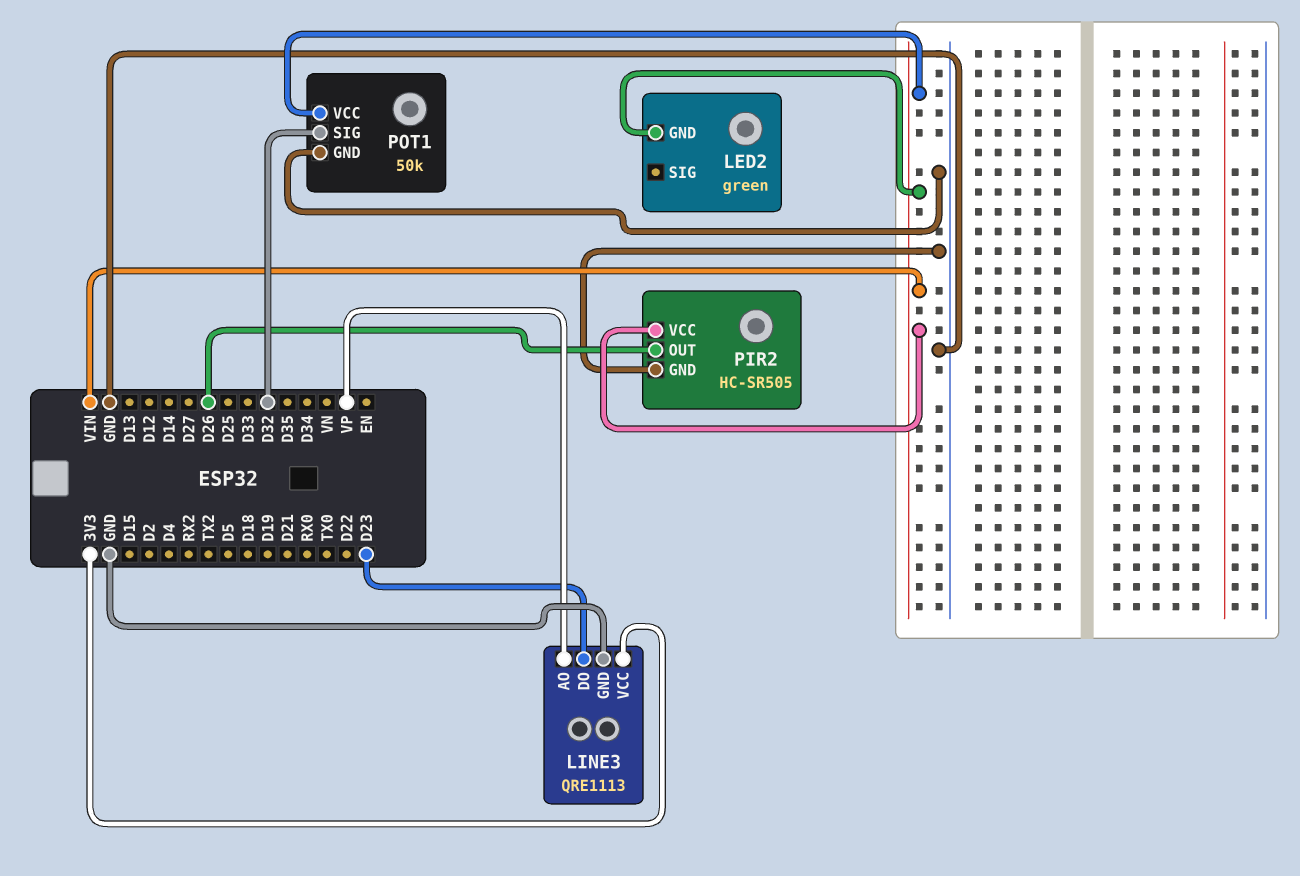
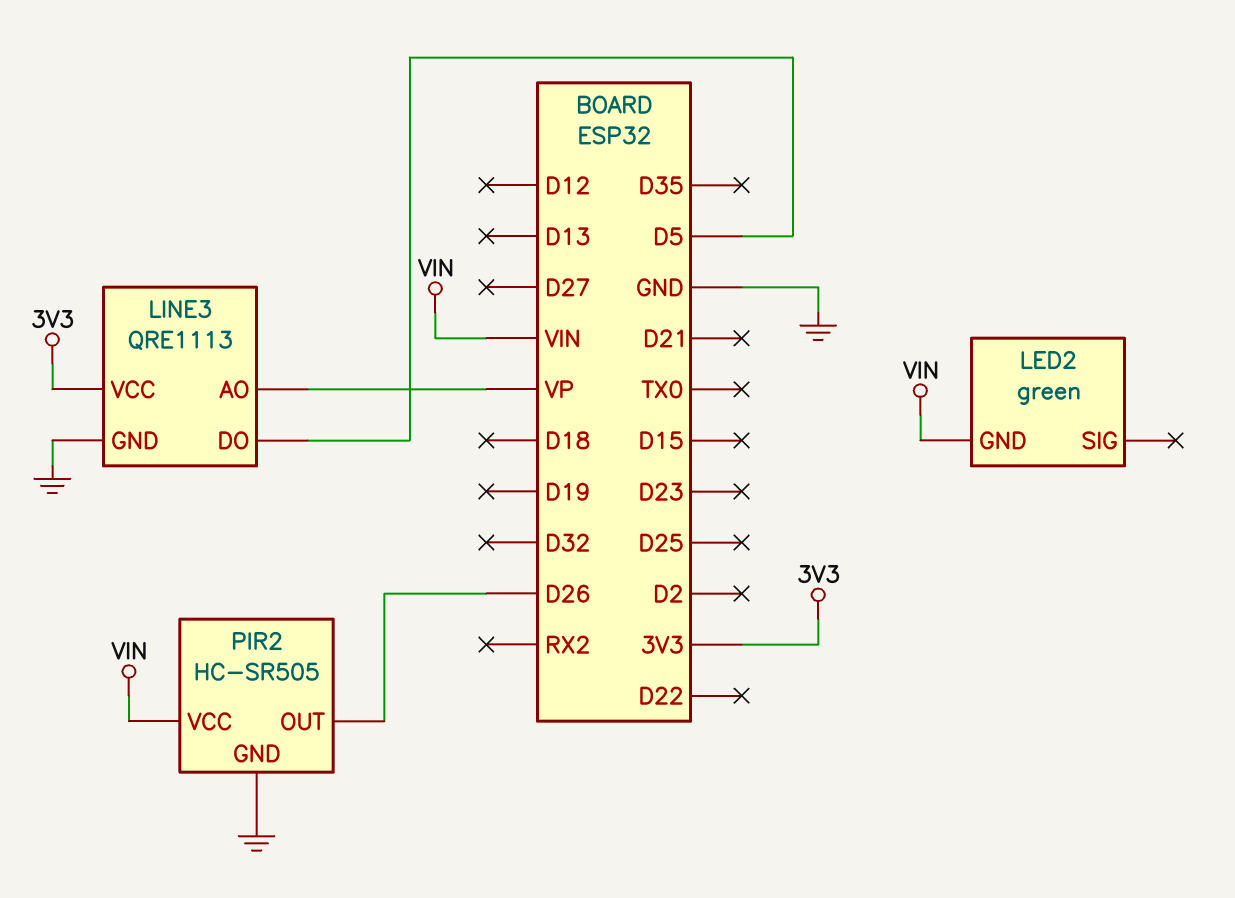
LINE3 pin DO: D23 -> D5
POT1: 50k -> none
POT1 pin GND: GND -> none
POT1 pin SIG: D32 -> none
POT1 pin VCC: VIN -> none

